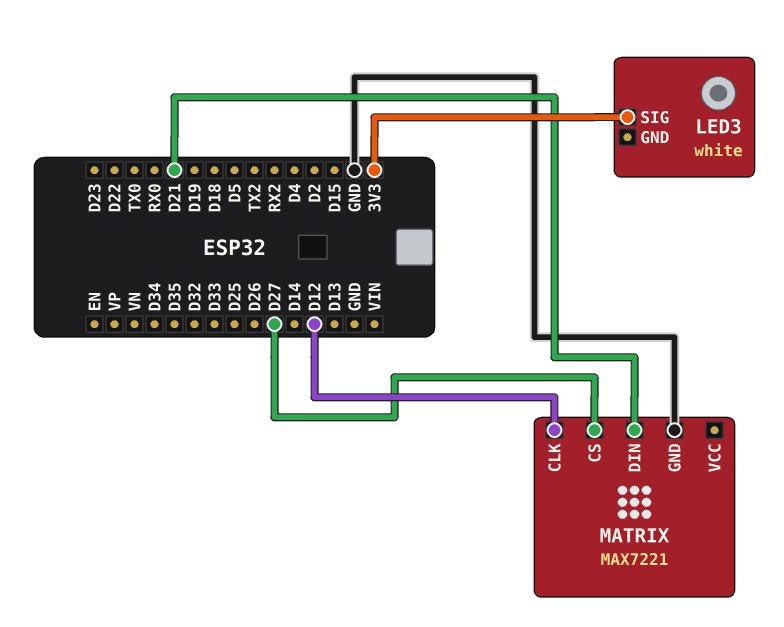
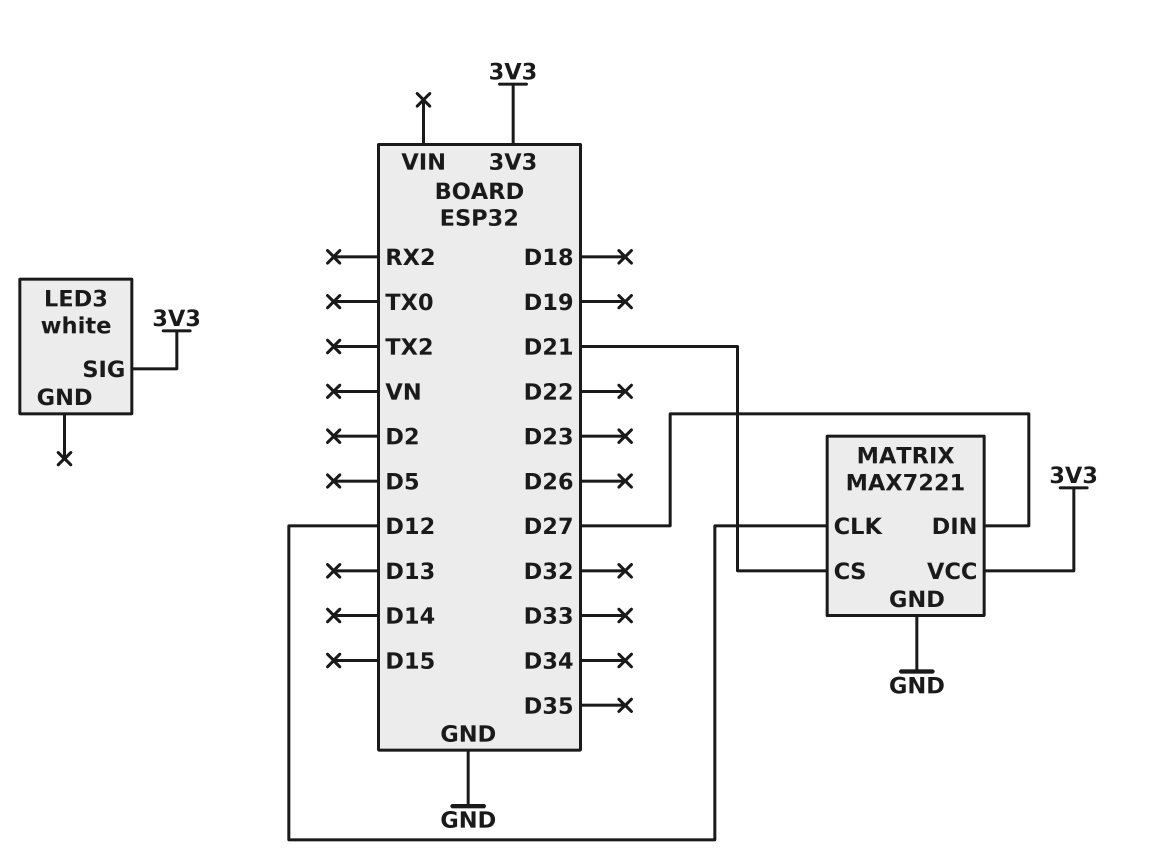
MATRIX pin CS: D27 -> D21
MATRIX pin DIN: D21 -> D27
MATRIX pin VCC: none -> 3V3

